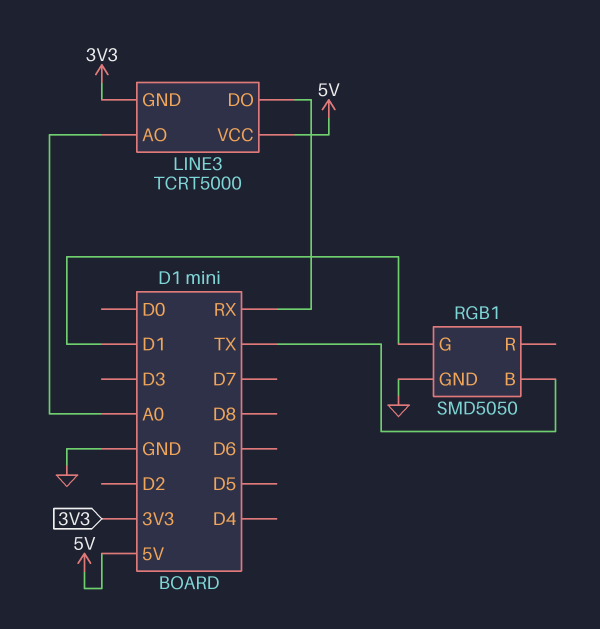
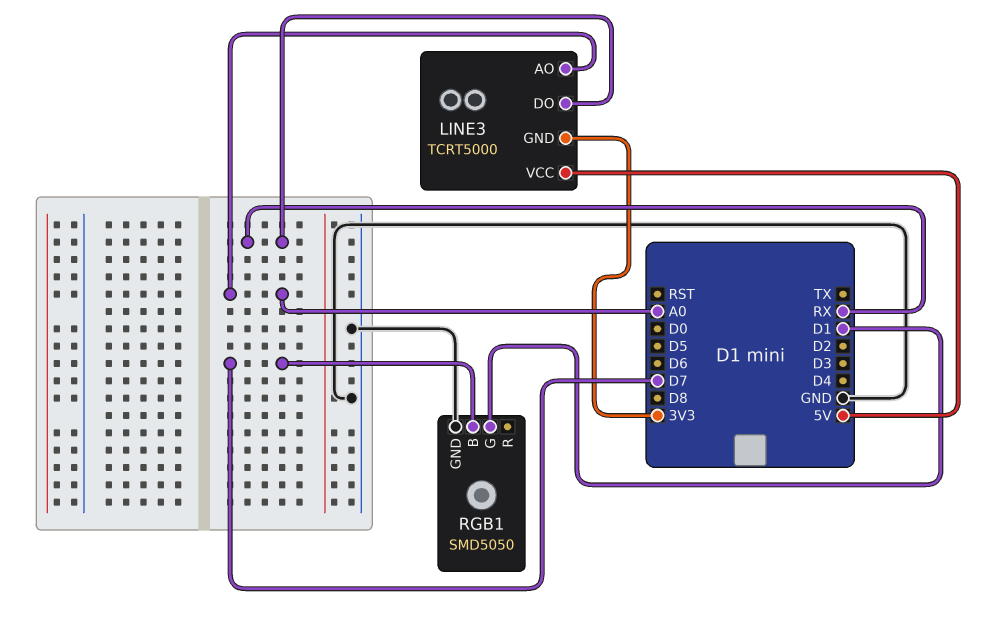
RGB1 pin B: TX -> D7

